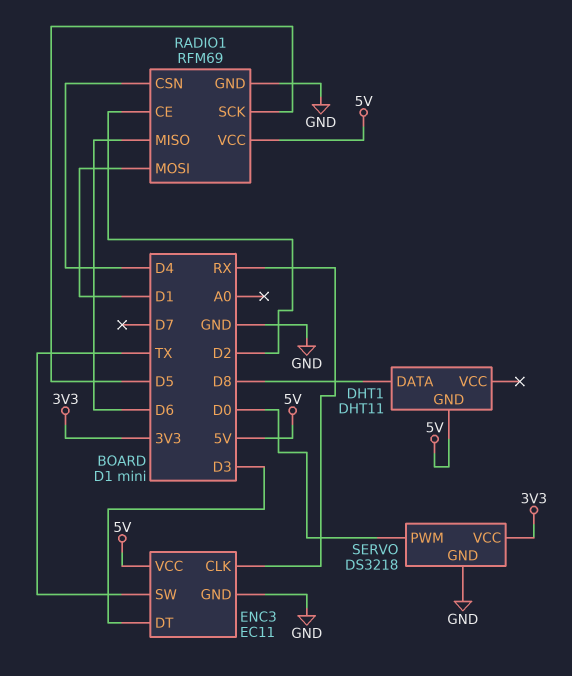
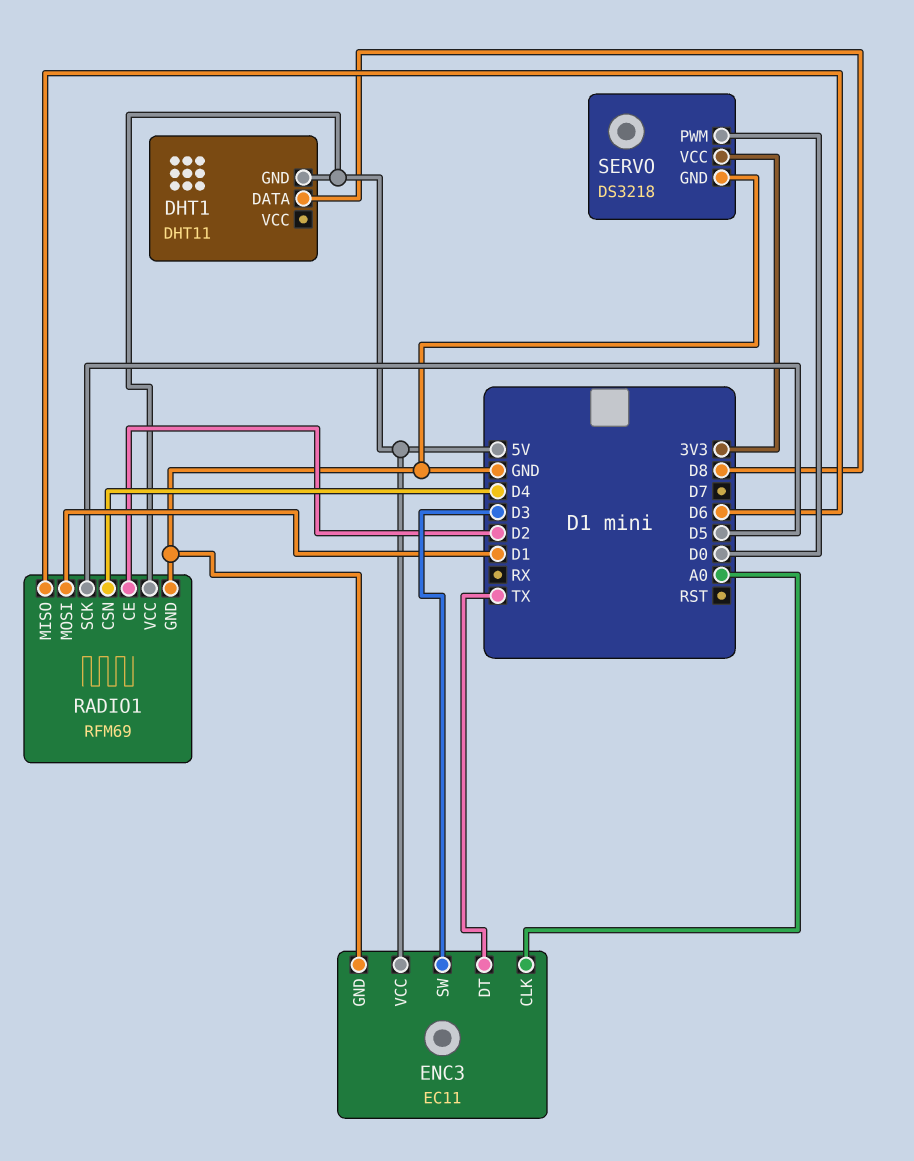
ENC3 pin CLK: RX -> A0
ENC3 pin DT: D3 -> TX
ENC3 pin SW: TX -> D3

